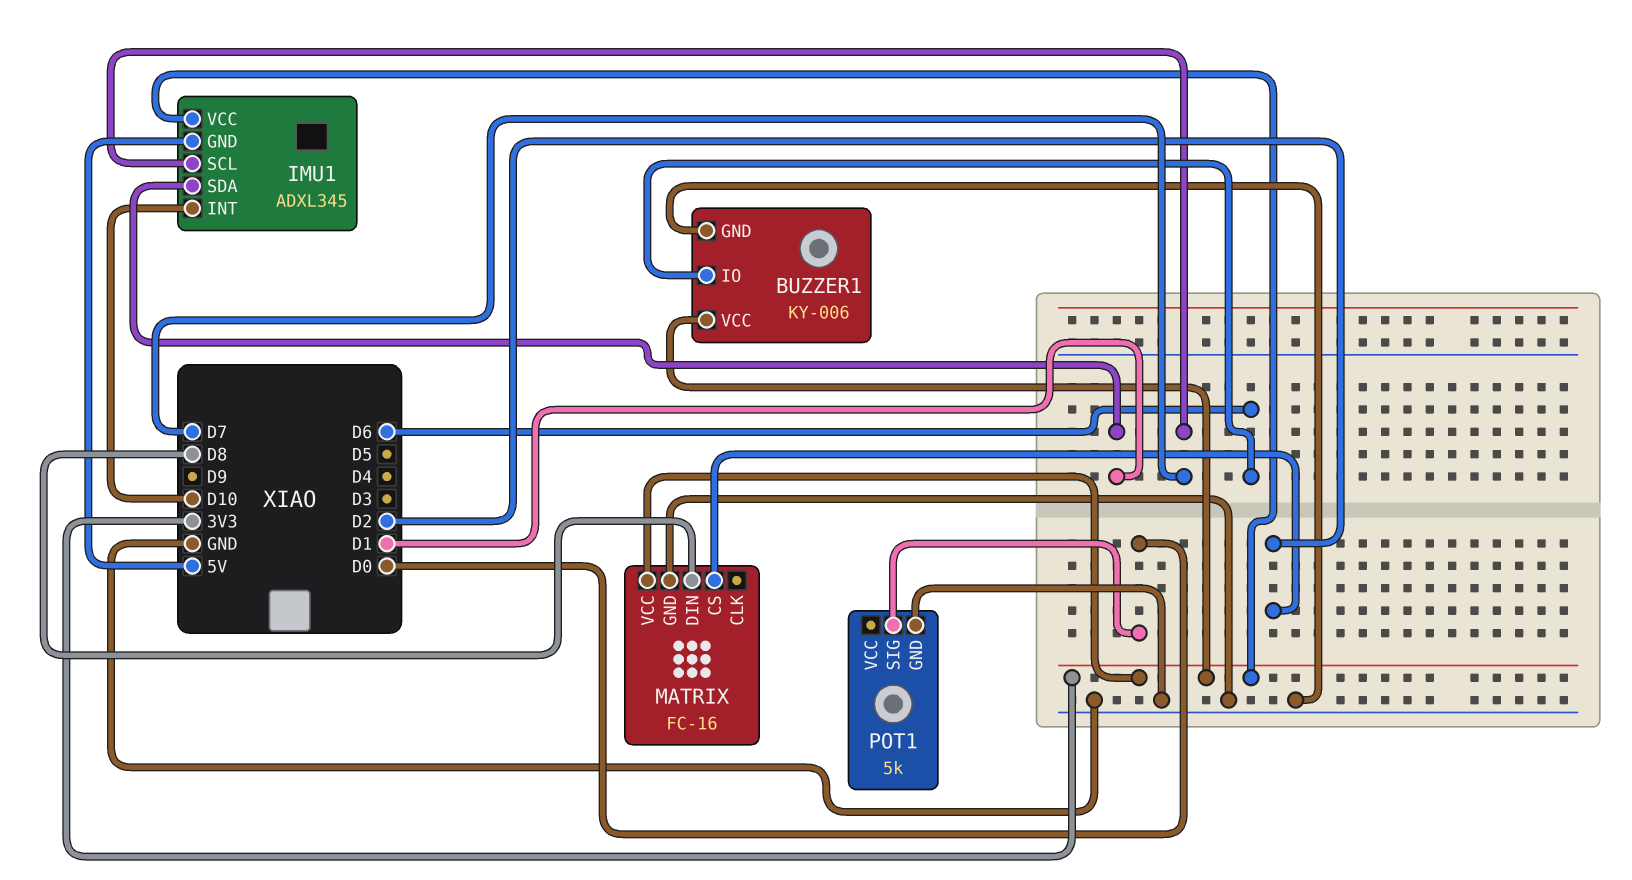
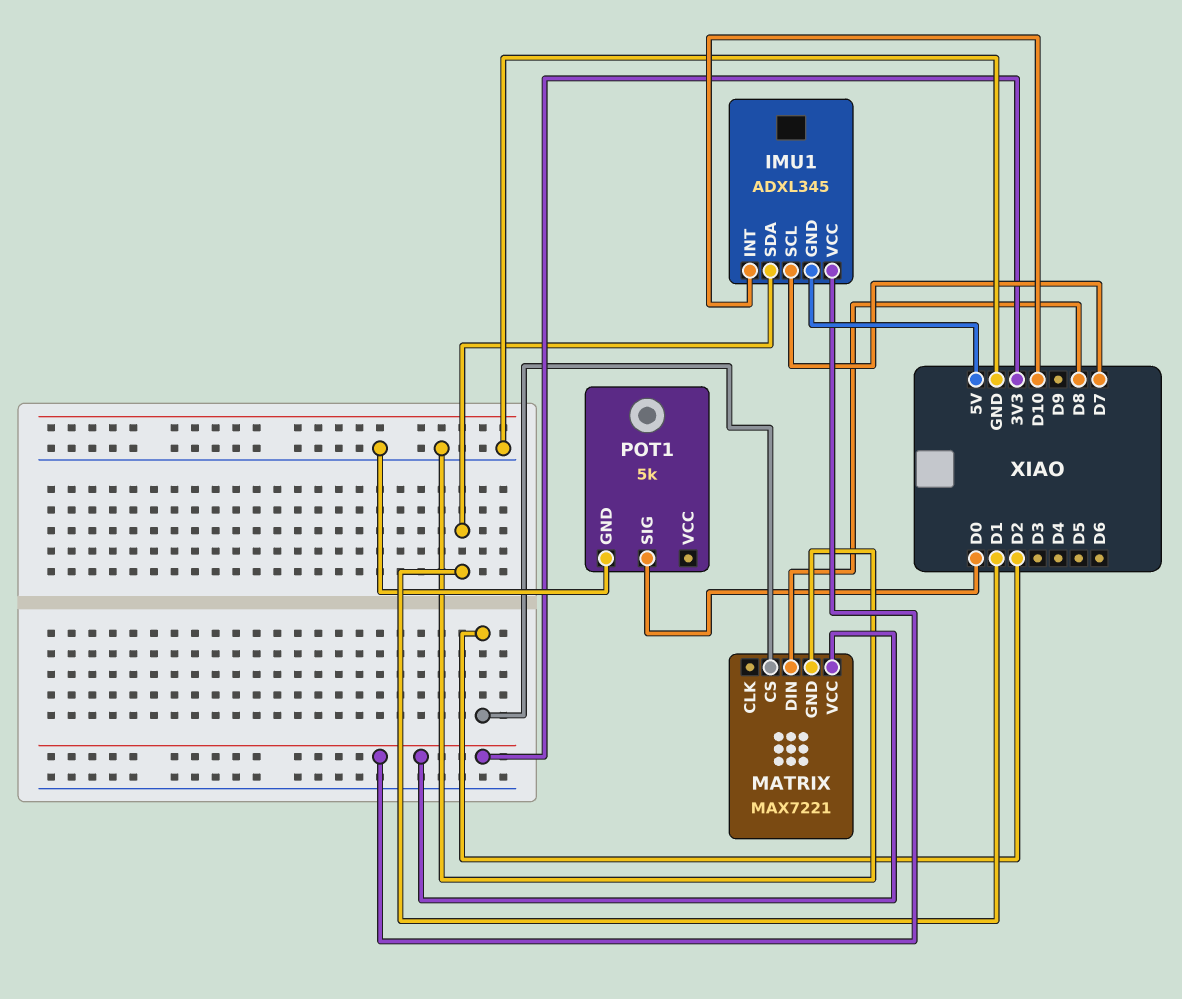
BUZZER1: KY-006 -> none
BUZZER1 pin GND: GND -> none
BUZZER1 pin IO: D6 -> none
BUZZER1 pin VCC: 3V3 -> none
MATRIX: FC-16 -> MAX7221

